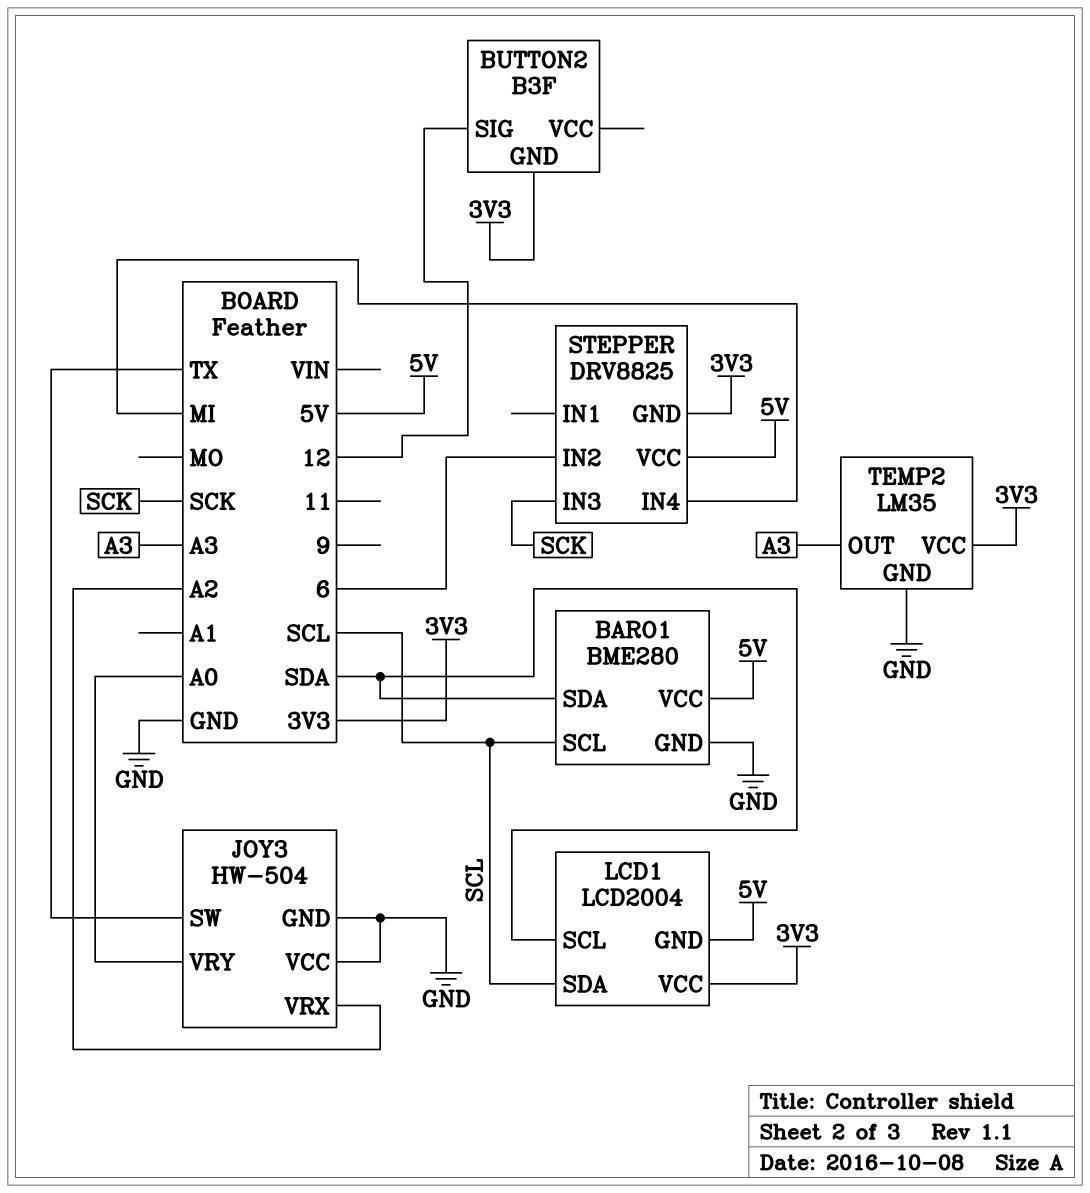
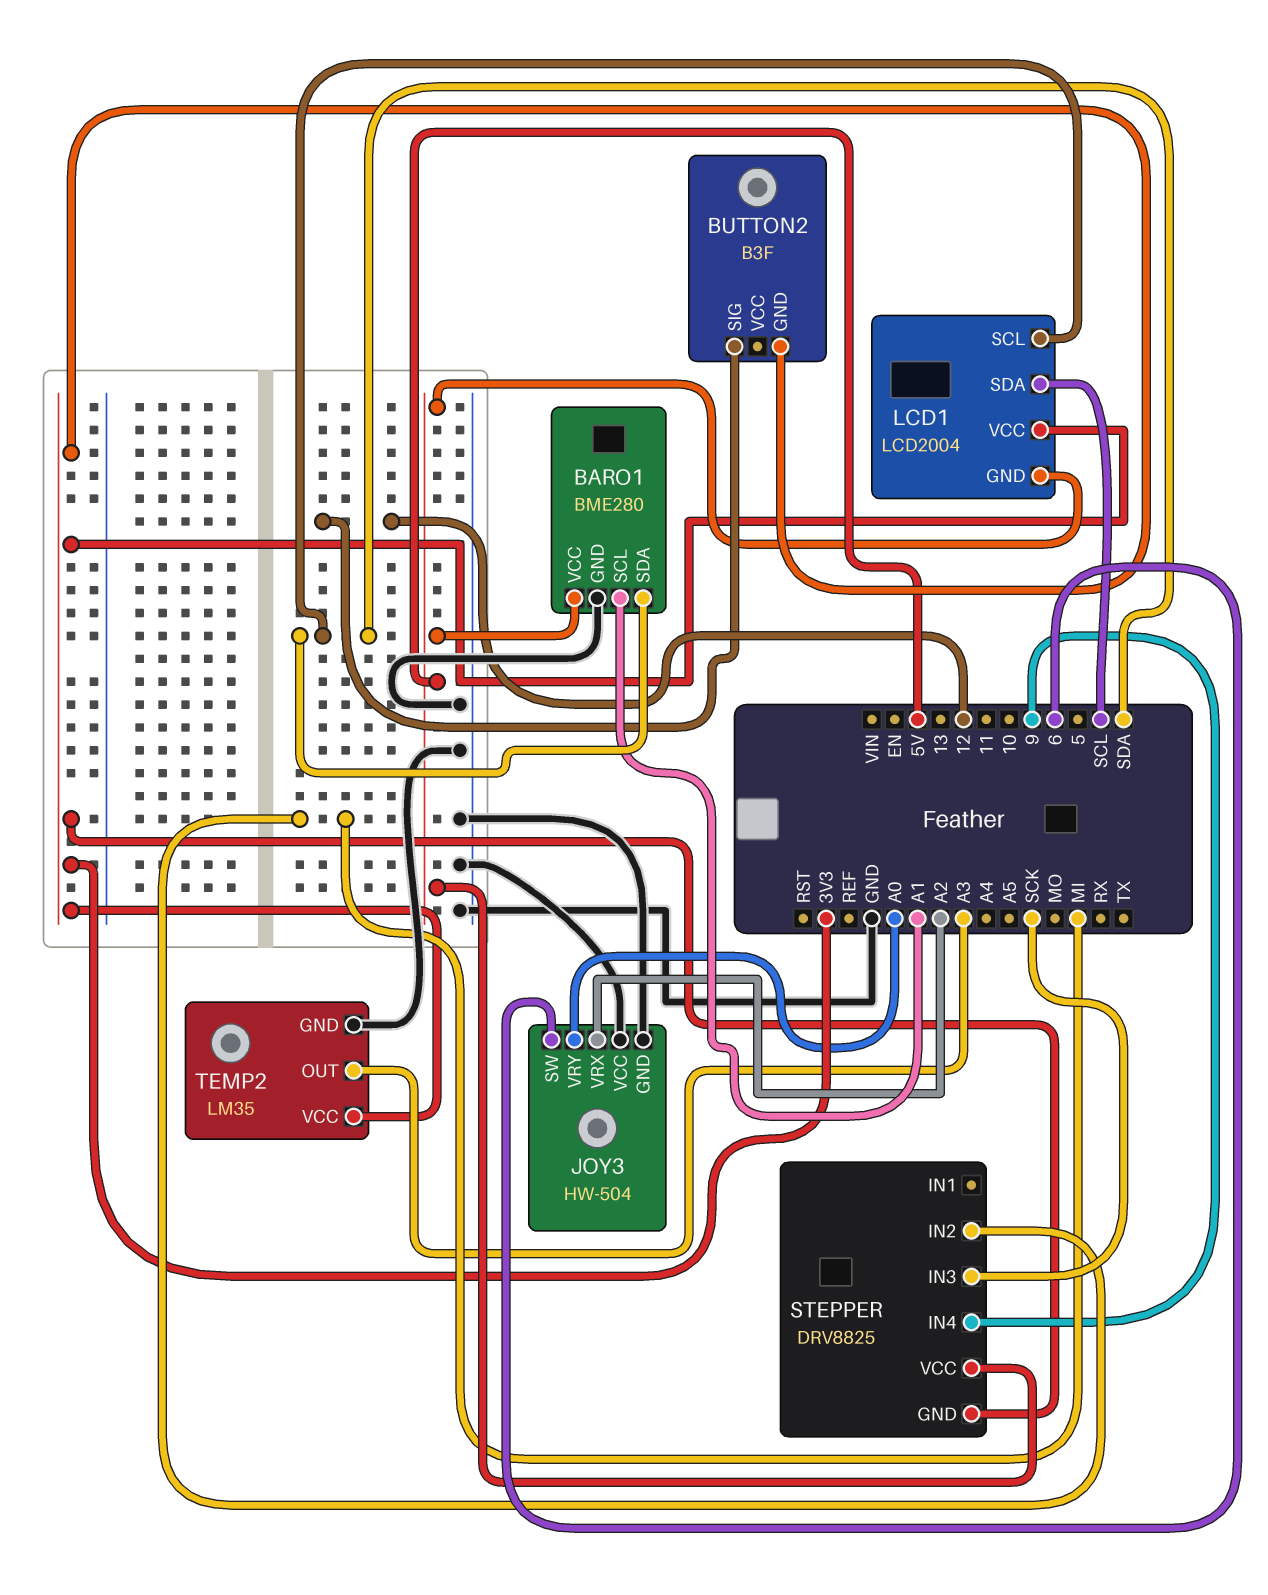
BARO1 pin SCL: SCL -> A1
JOY3 pin SW: TX -> 6
STEPPER pin IN2: 6 -> MI
STEPPER pin IN4: MI -> 9

